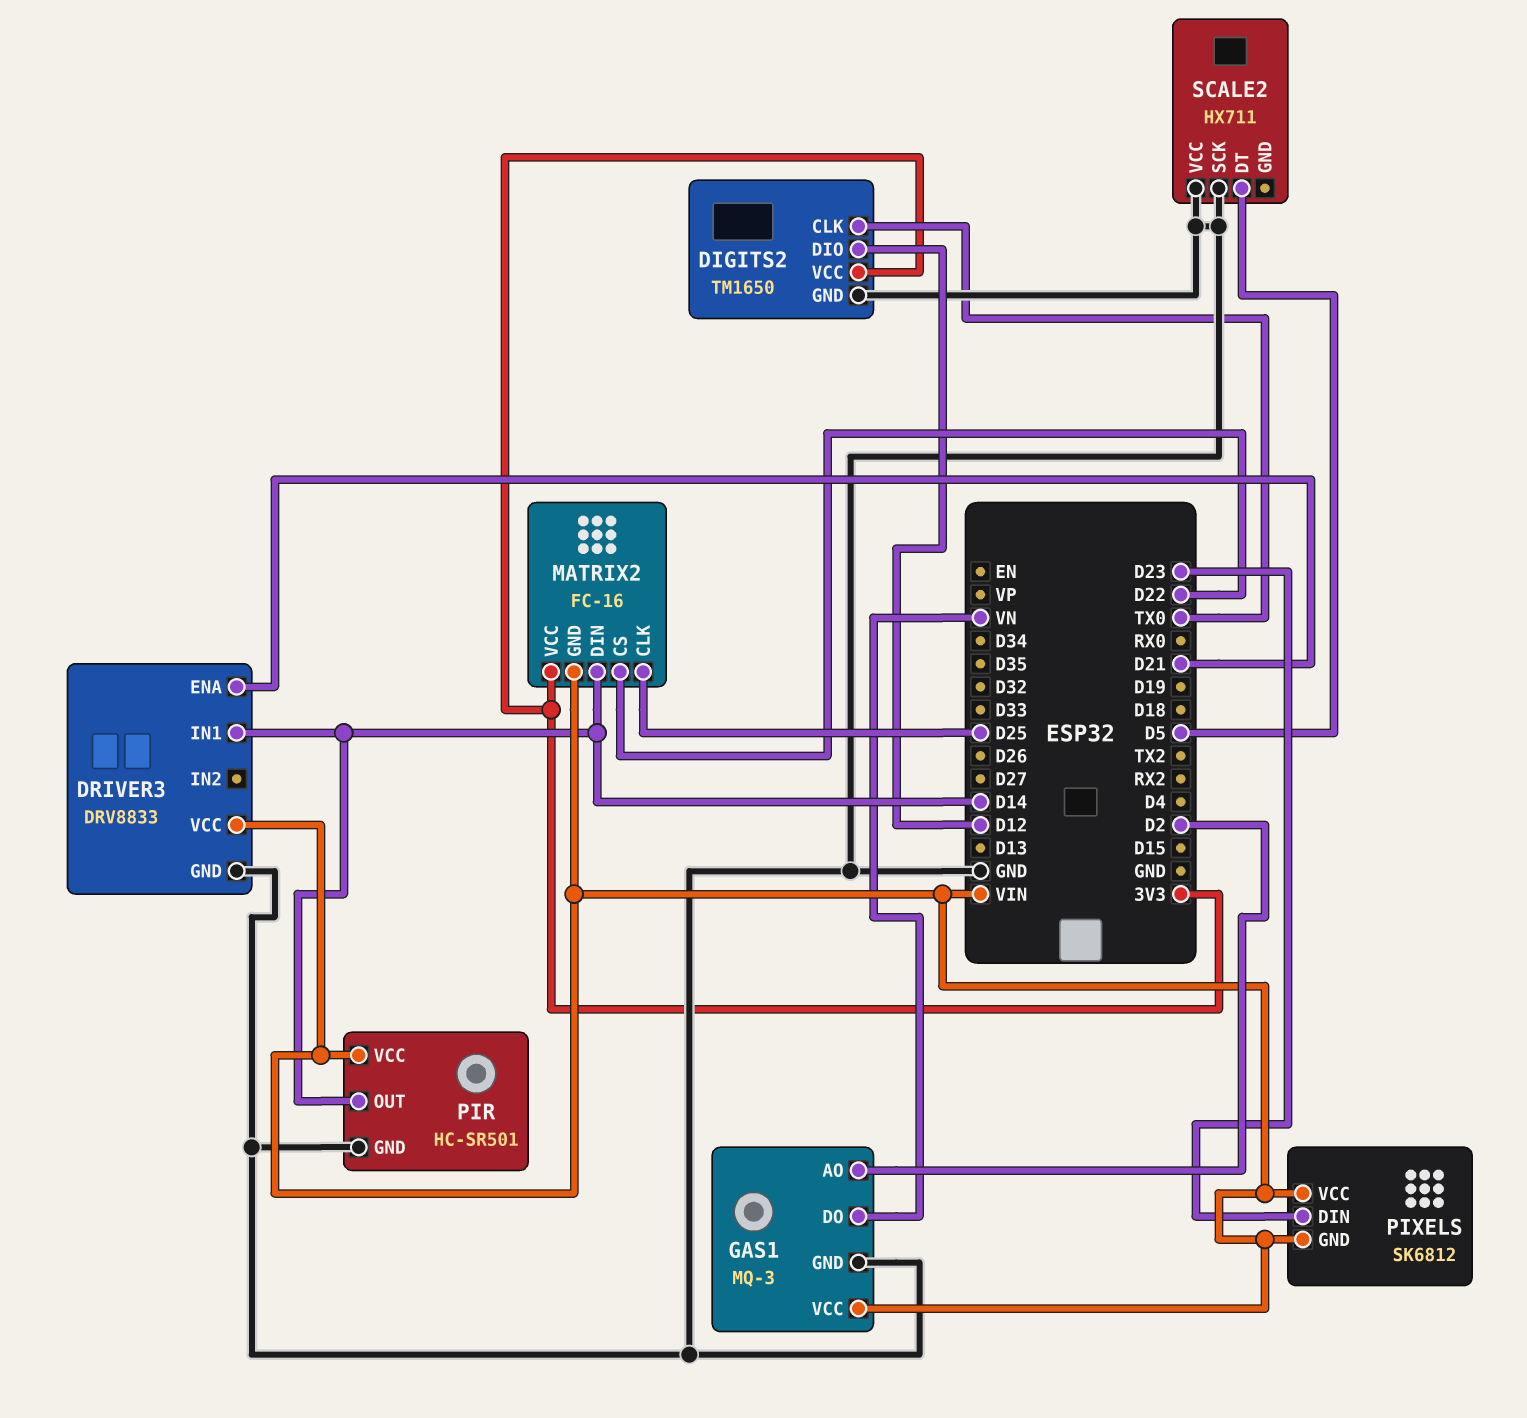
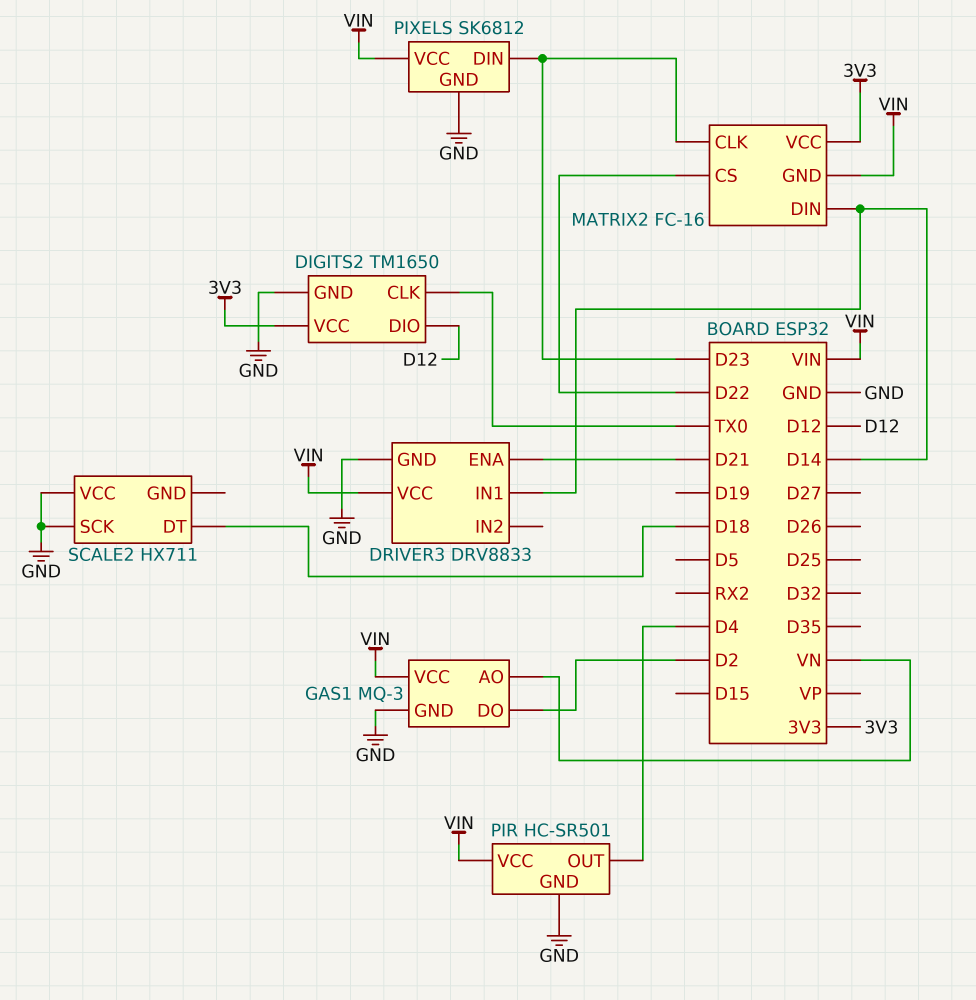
GAS1 pin AO: D2 -> VN
GAS1 pin DO: VN -> D2
MATRIX2 pin CLK: D25 -> D23
PIR pin OUT: D14 -> D4
PIXELS pin GND: VIN -> GND
SCALE2 pin DT: D5 -> D18

